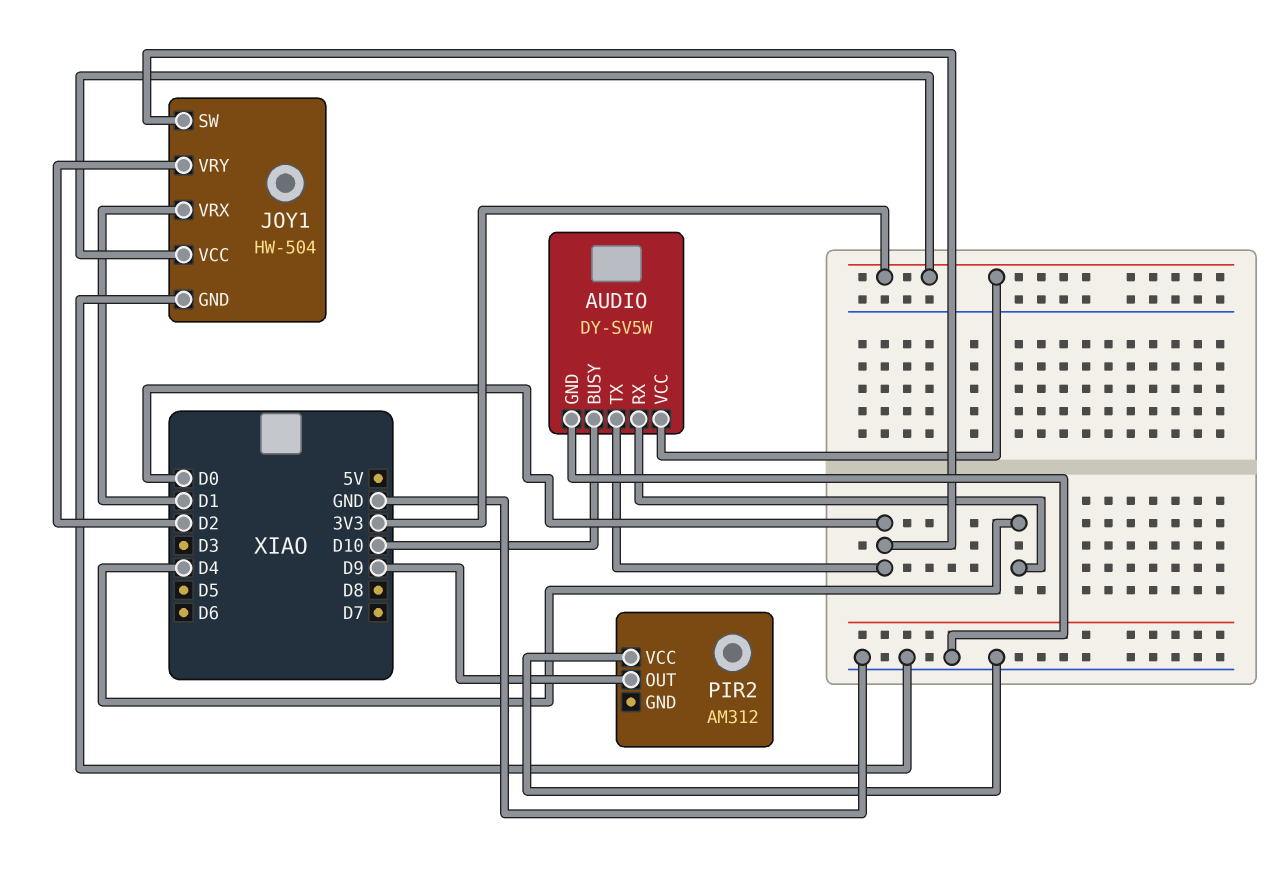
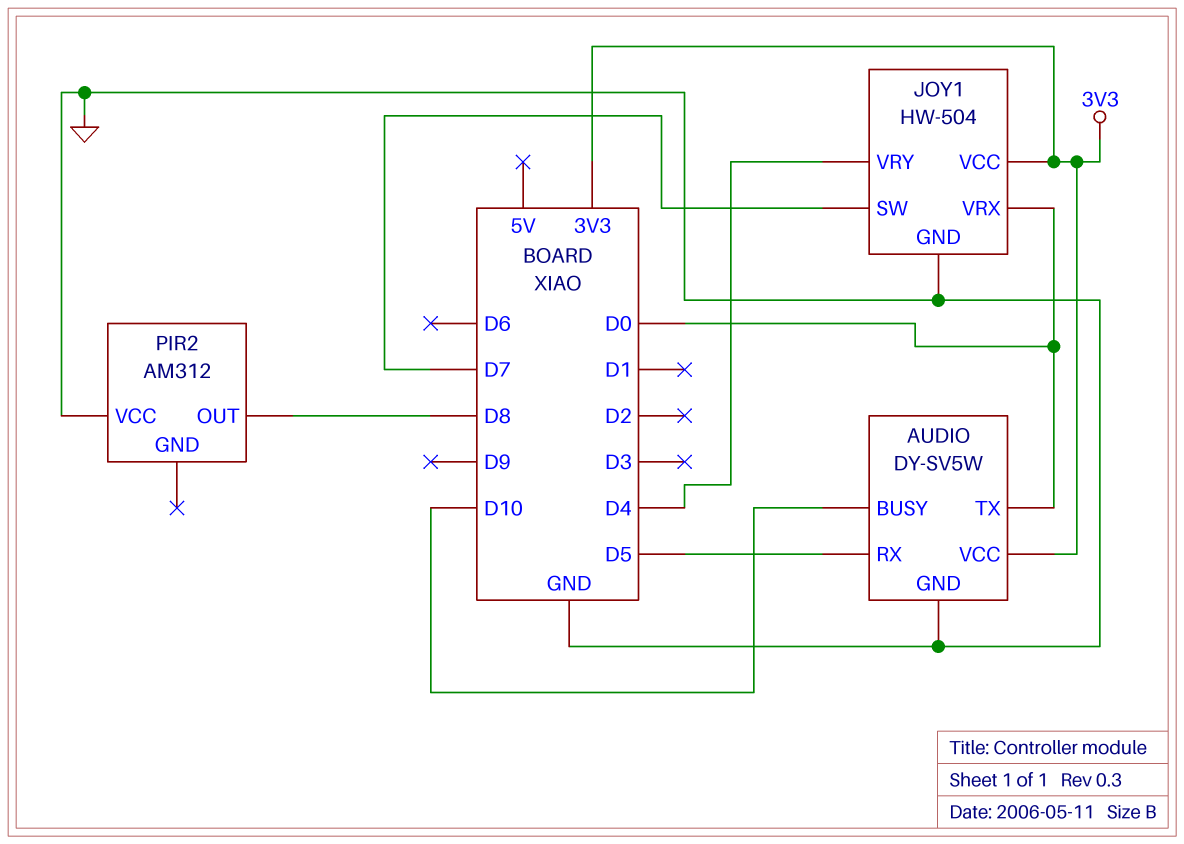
AUDIO pin RX: D4 -> D5
JOY1 pin SW: D0 -> D7
JOY1 pin VRX: D1 -> D0
JOY1 pin VRY: D2 -> D4
PIR2 pin OUT: D9 -> D8

